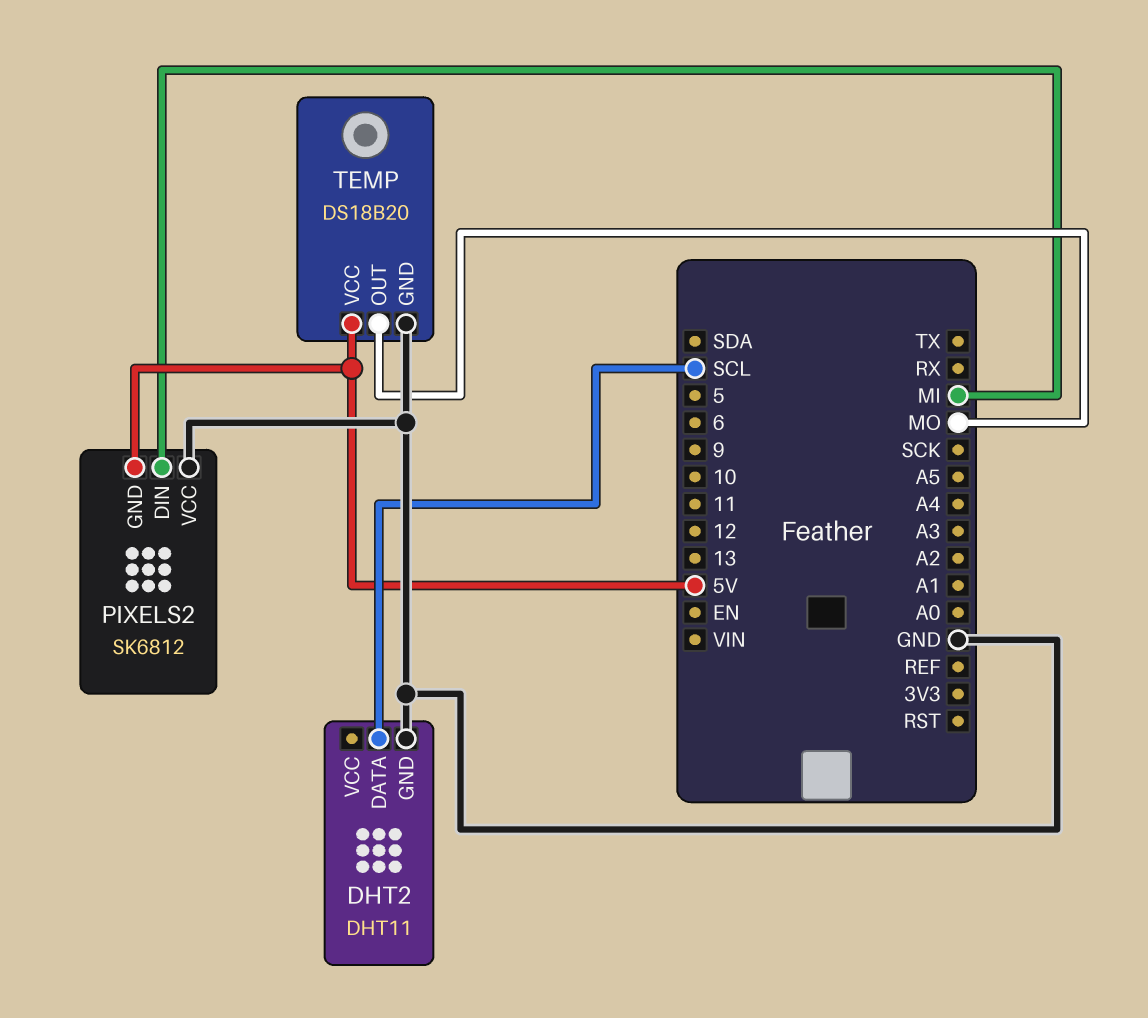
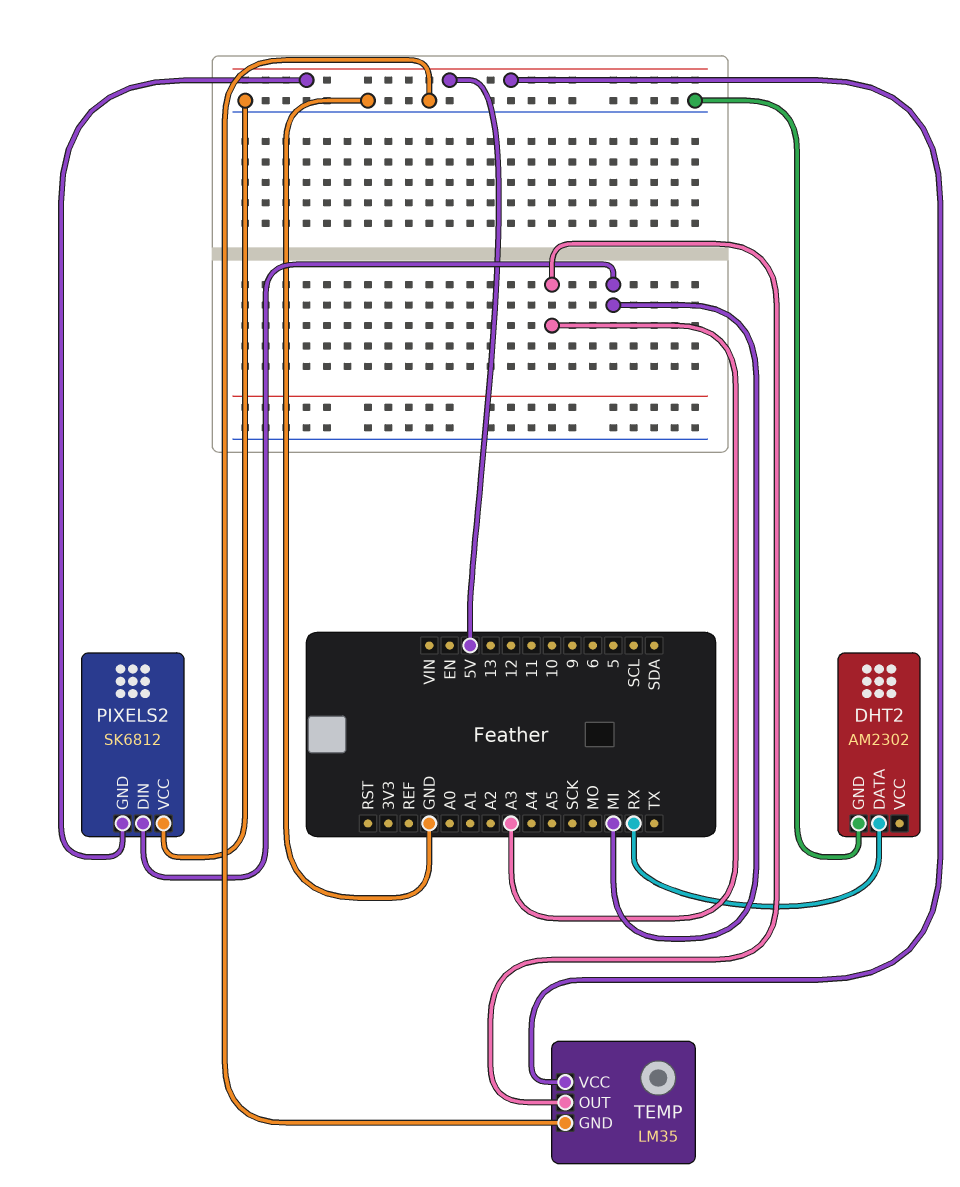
DHT2: DHT11 -> AM2302
DHT2 pin DATA: SCL -> RX
TEMP: DS18B20 -> LM35
TEMP pin OUT: MO -> A3

